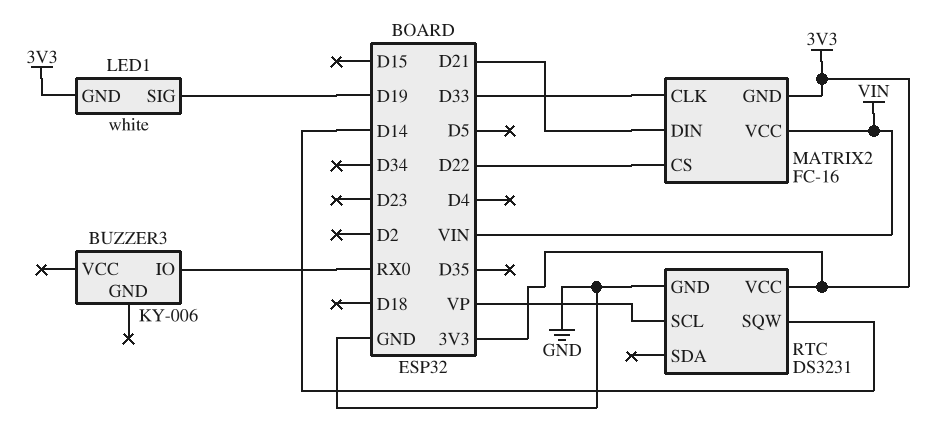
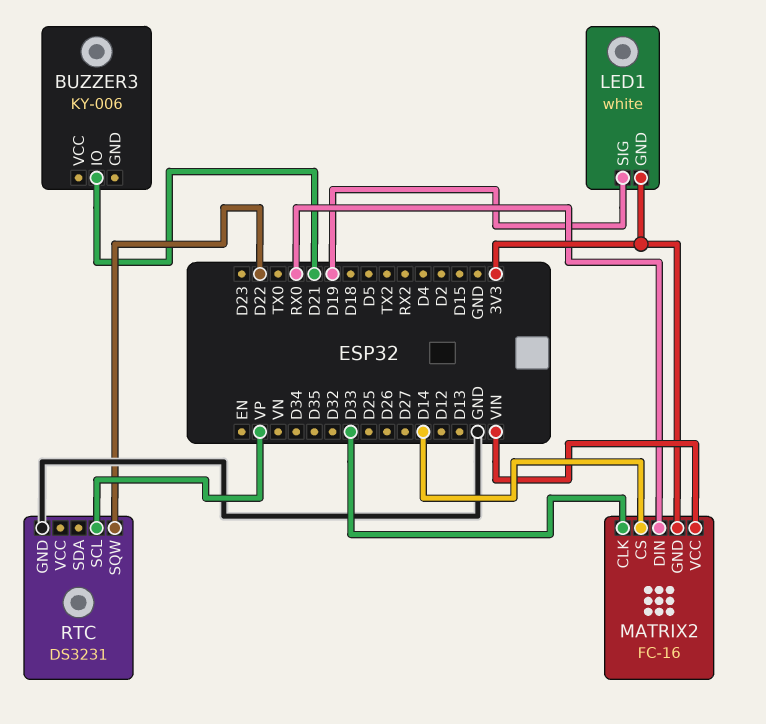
BUZZER3 pin IO: RX0 -> D21
MATRIX2 pin CS: D22 -> D14
MATRIX2 pin DIN: D21 -> RX0
RTC pin SQW: D14 -> D22
RTC pin VCC: 3V3 -> none

